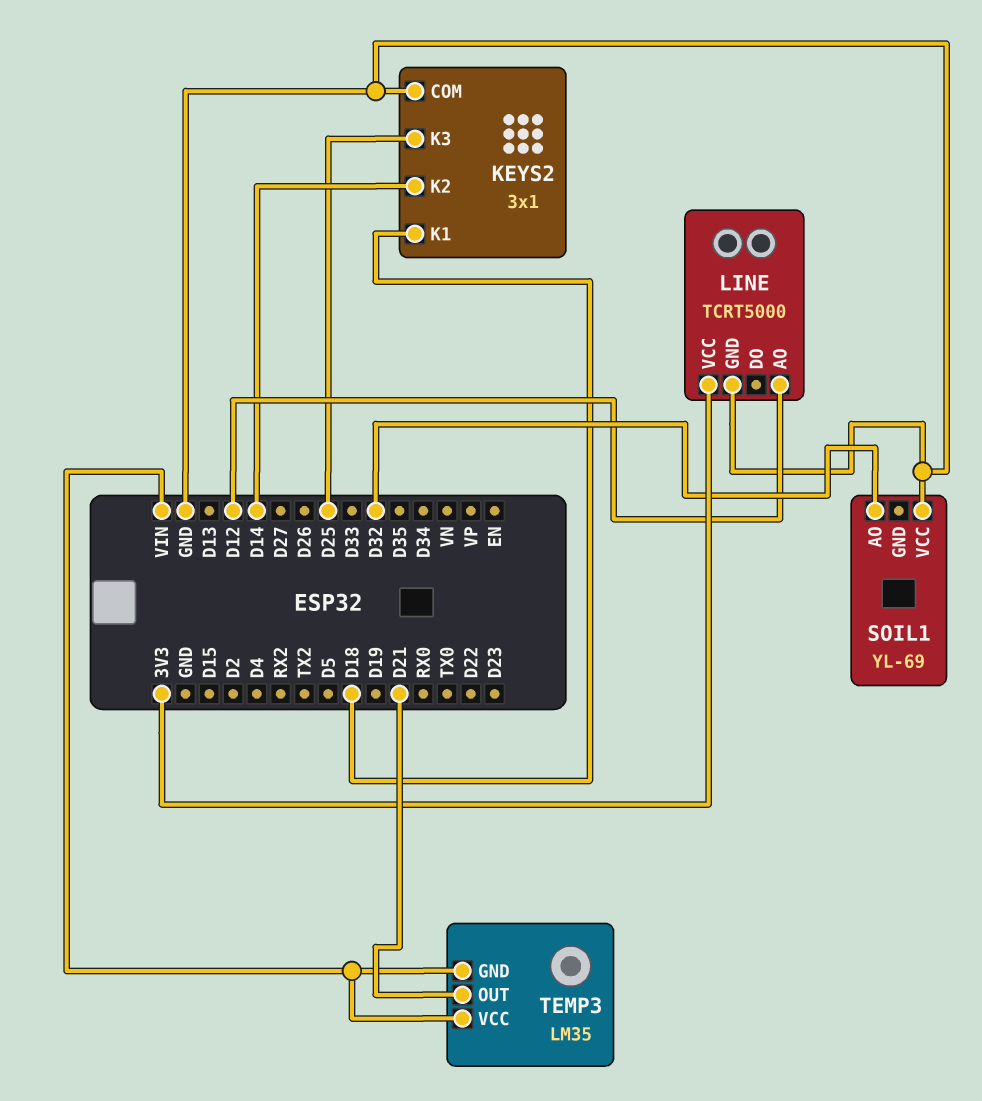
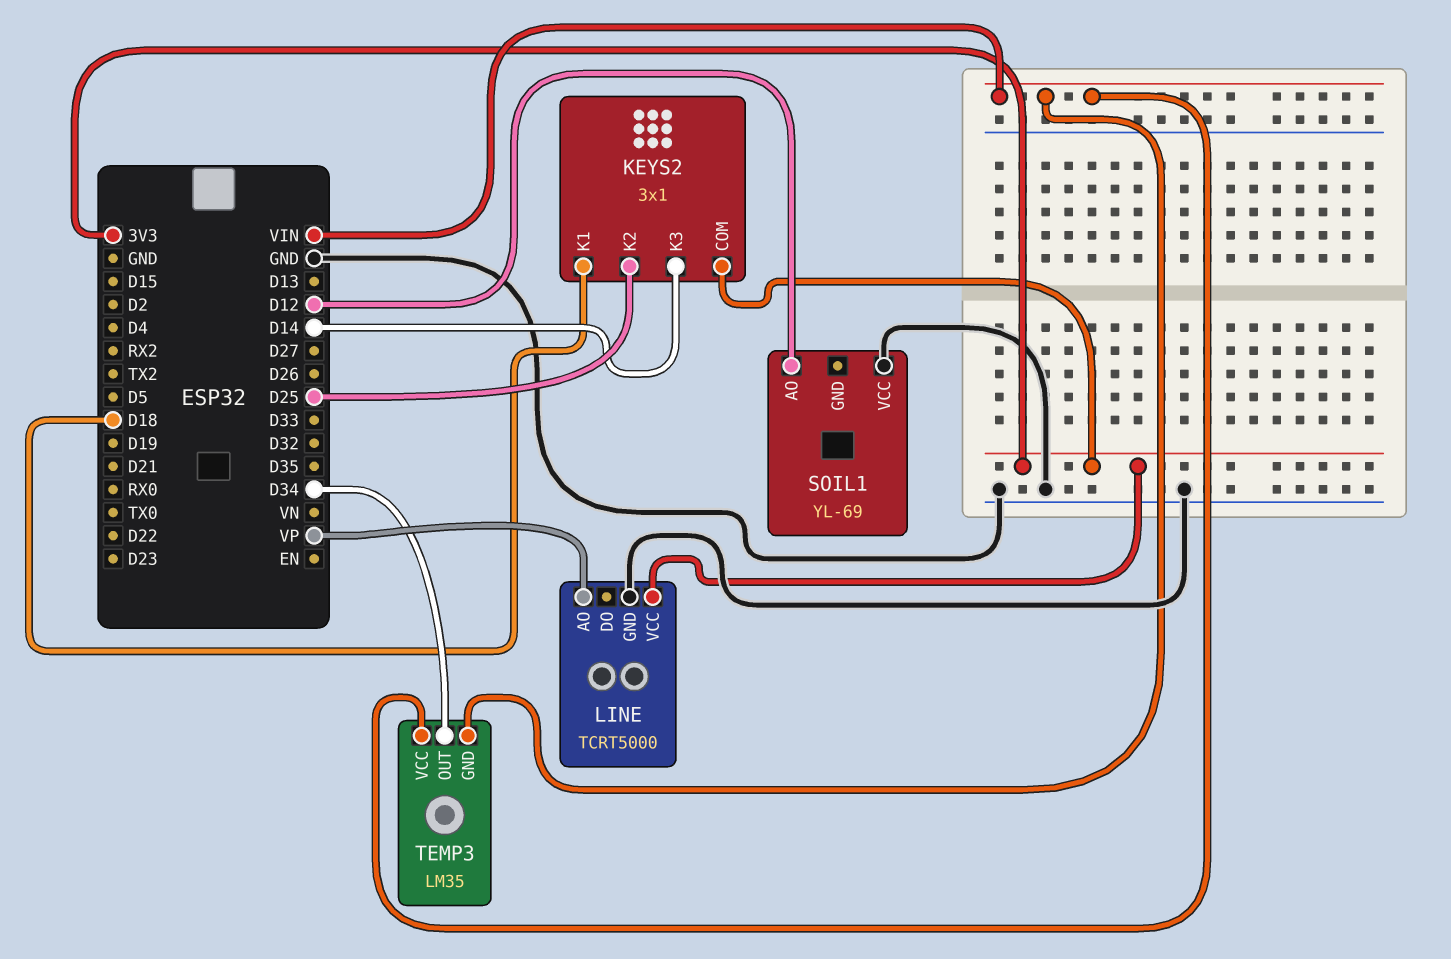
KEYS2 pin COM: GND -> 3V3
KEYS2 pin K2: D14 -> D25
KEYS2 pin K3: D25 -> D14
LINE pin AO: D12 -> VP
SOIL1 pin AO: D32 -> D12
TEMP3 pin OUT: D21 -> D34

